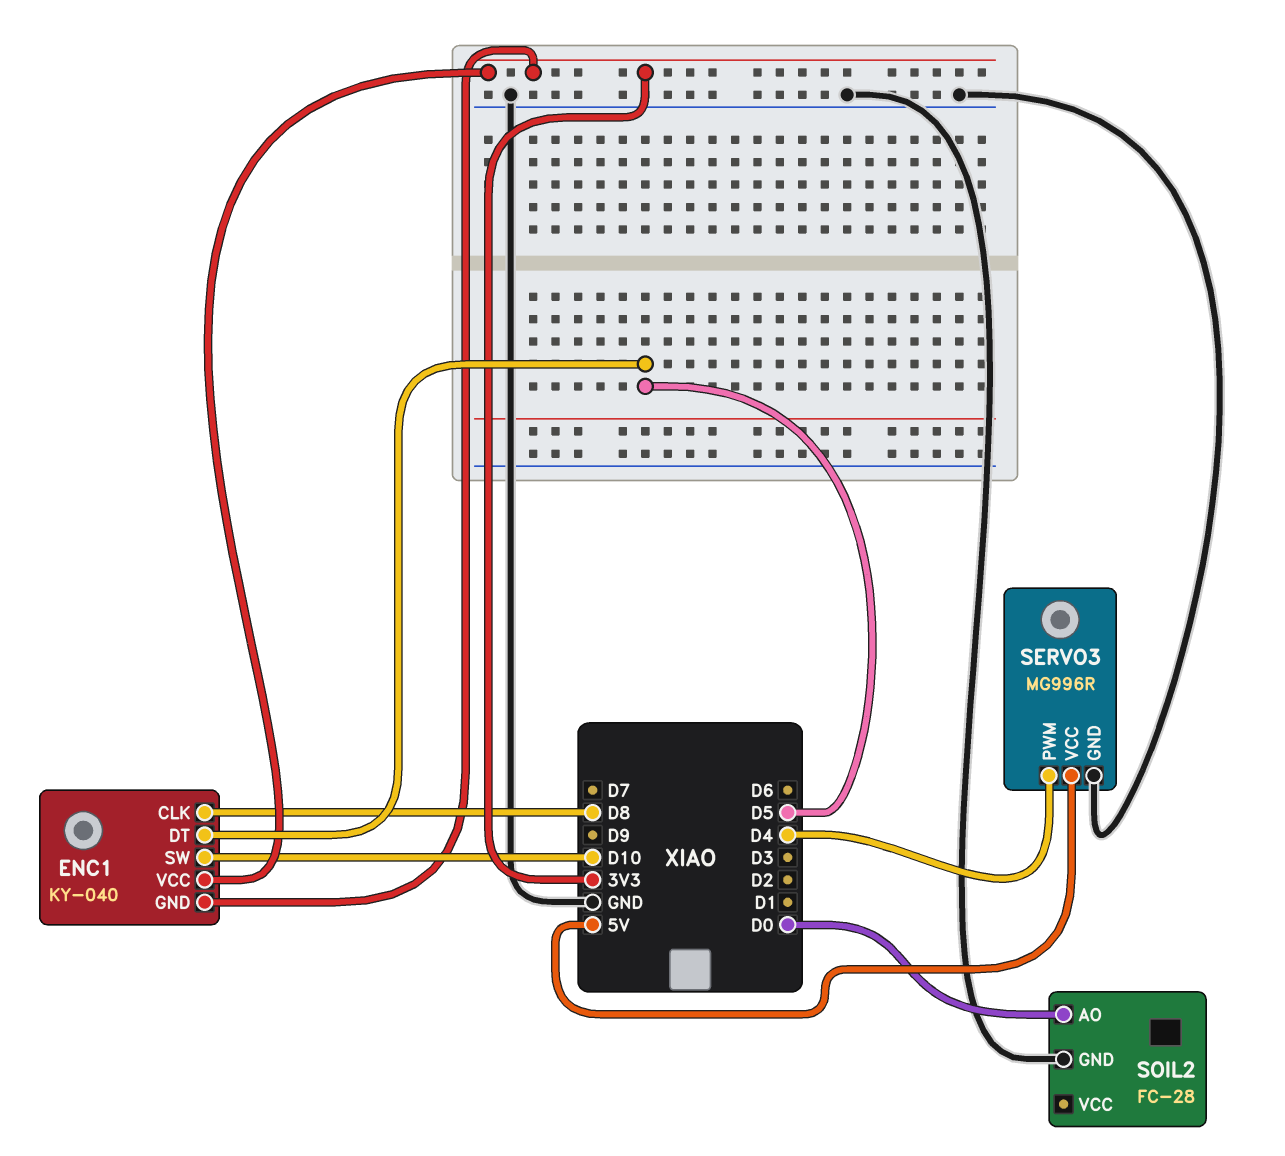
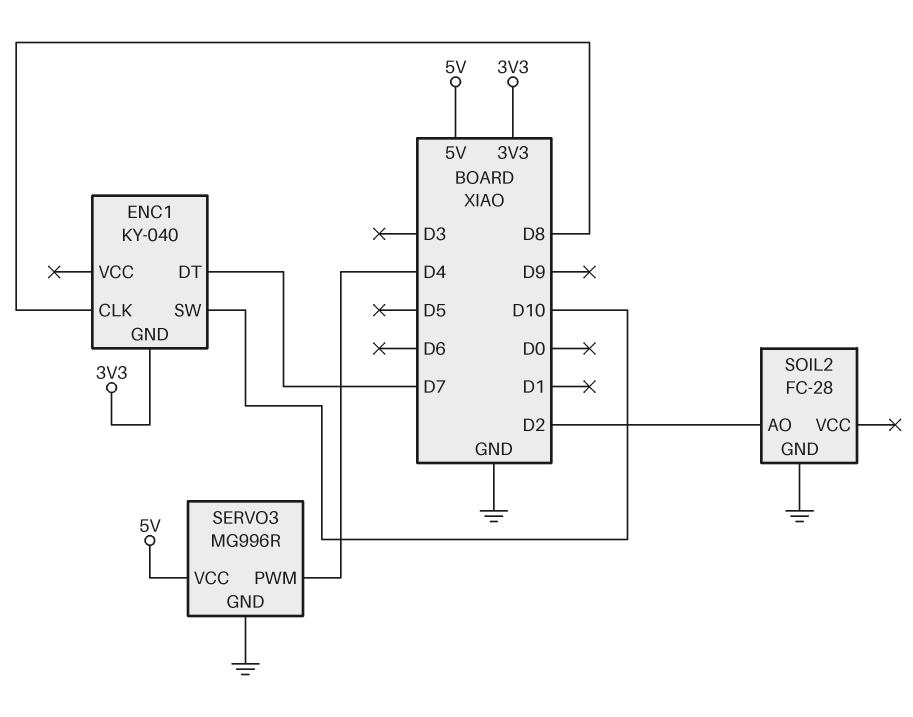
ENC1 pin DT: D5 -> D7
ENC1 pin VCC: 3V3 -> none
SOIL2 pin AO: D0 -> D2

